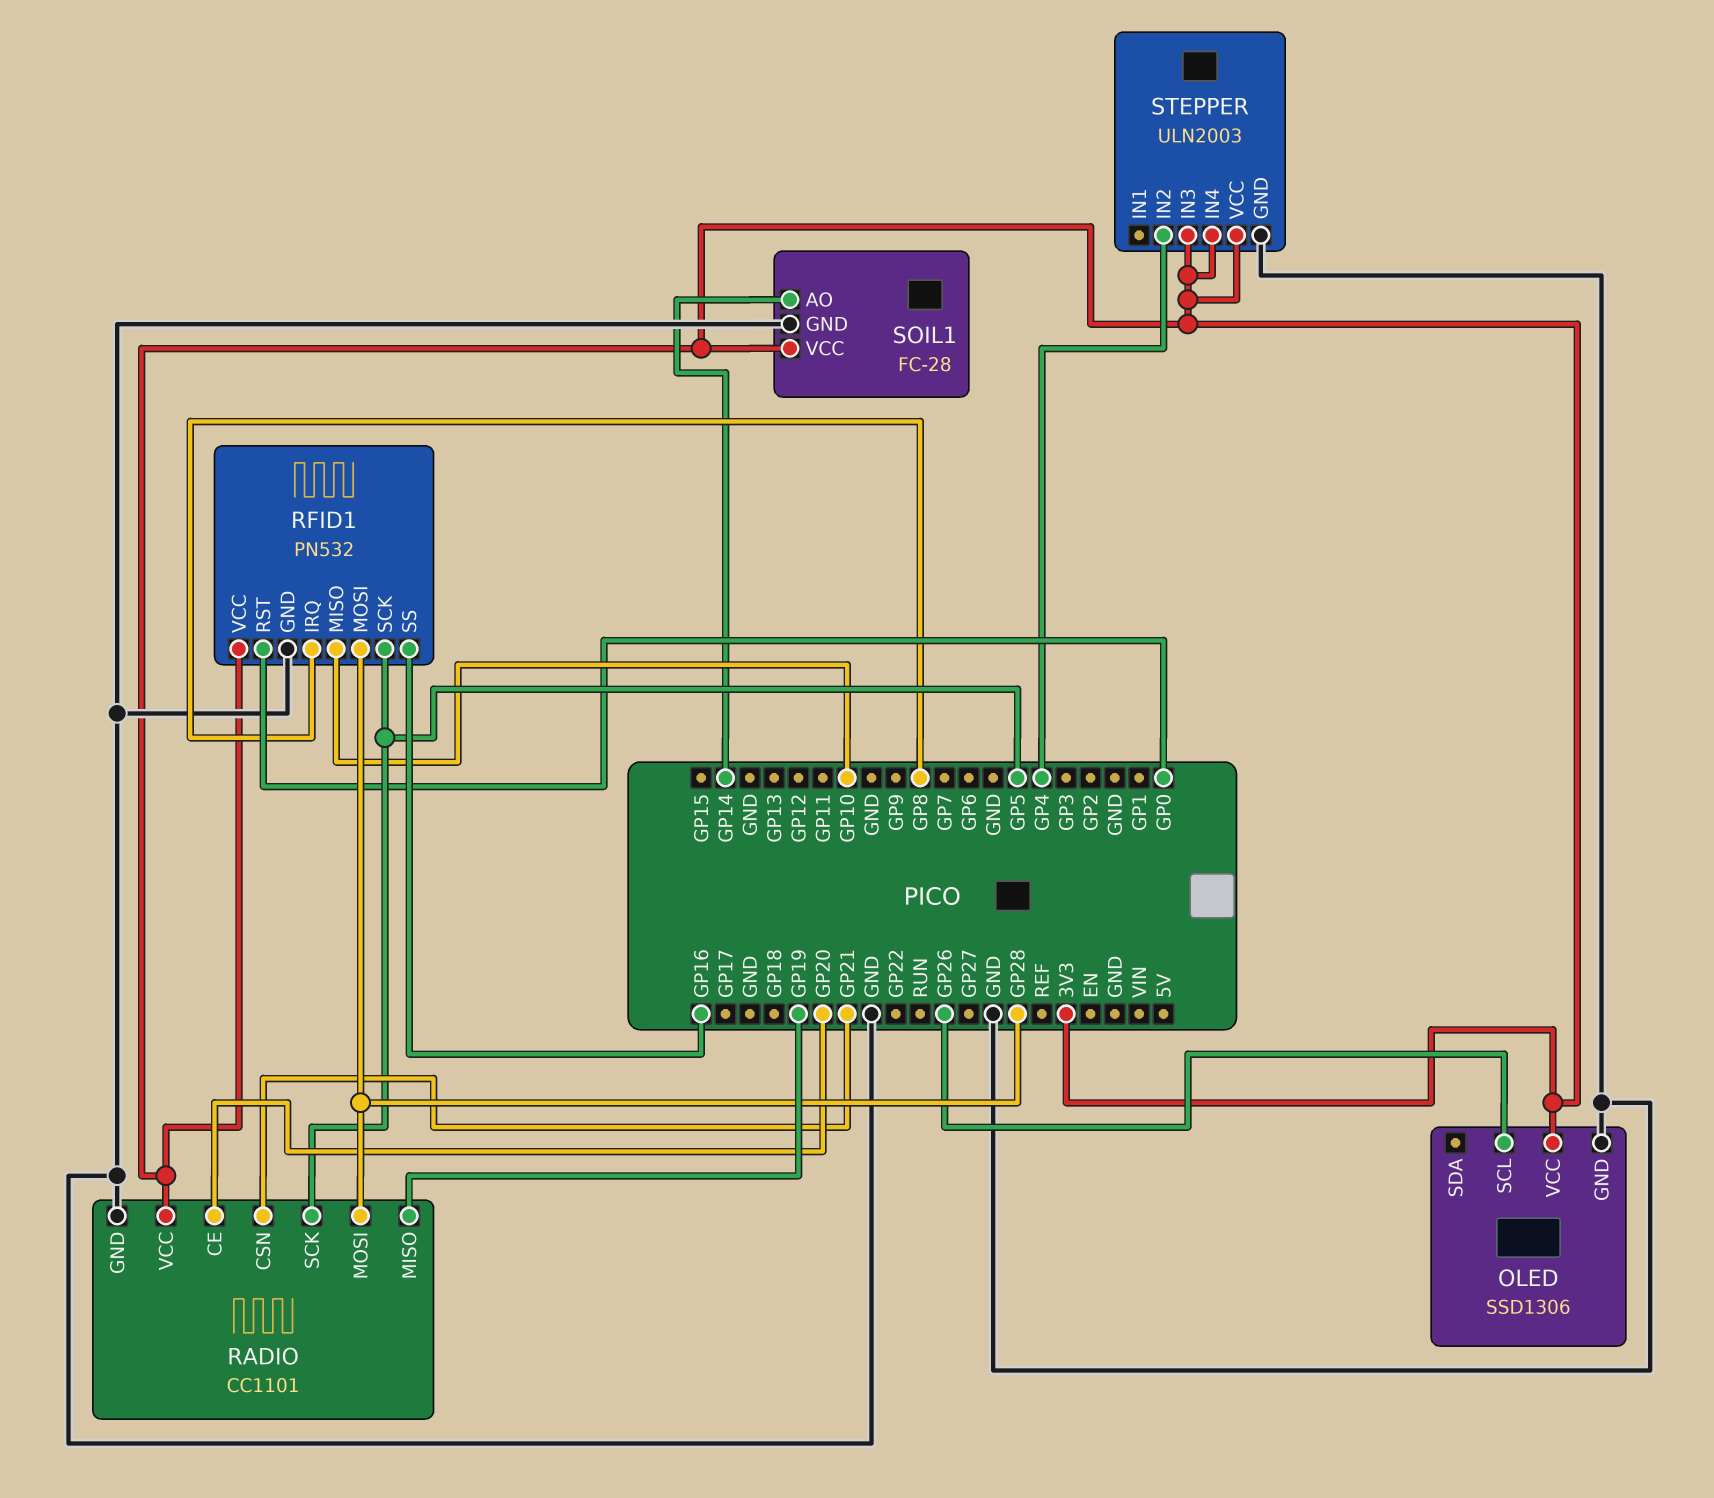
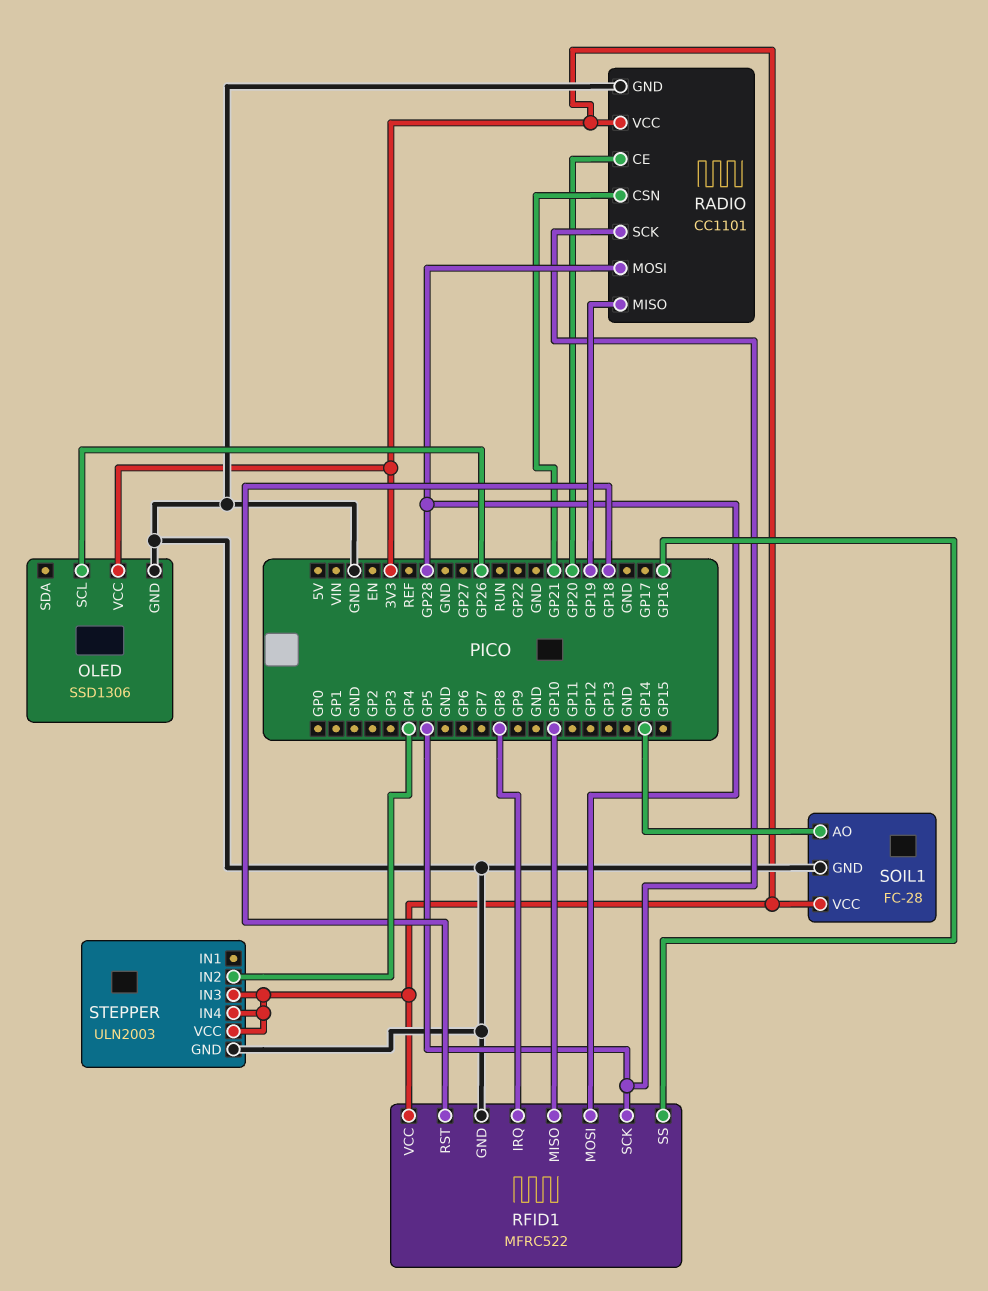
RFID1: PN532 -> MFRC522
RFID1 pin RST: GP0 -> GP18

